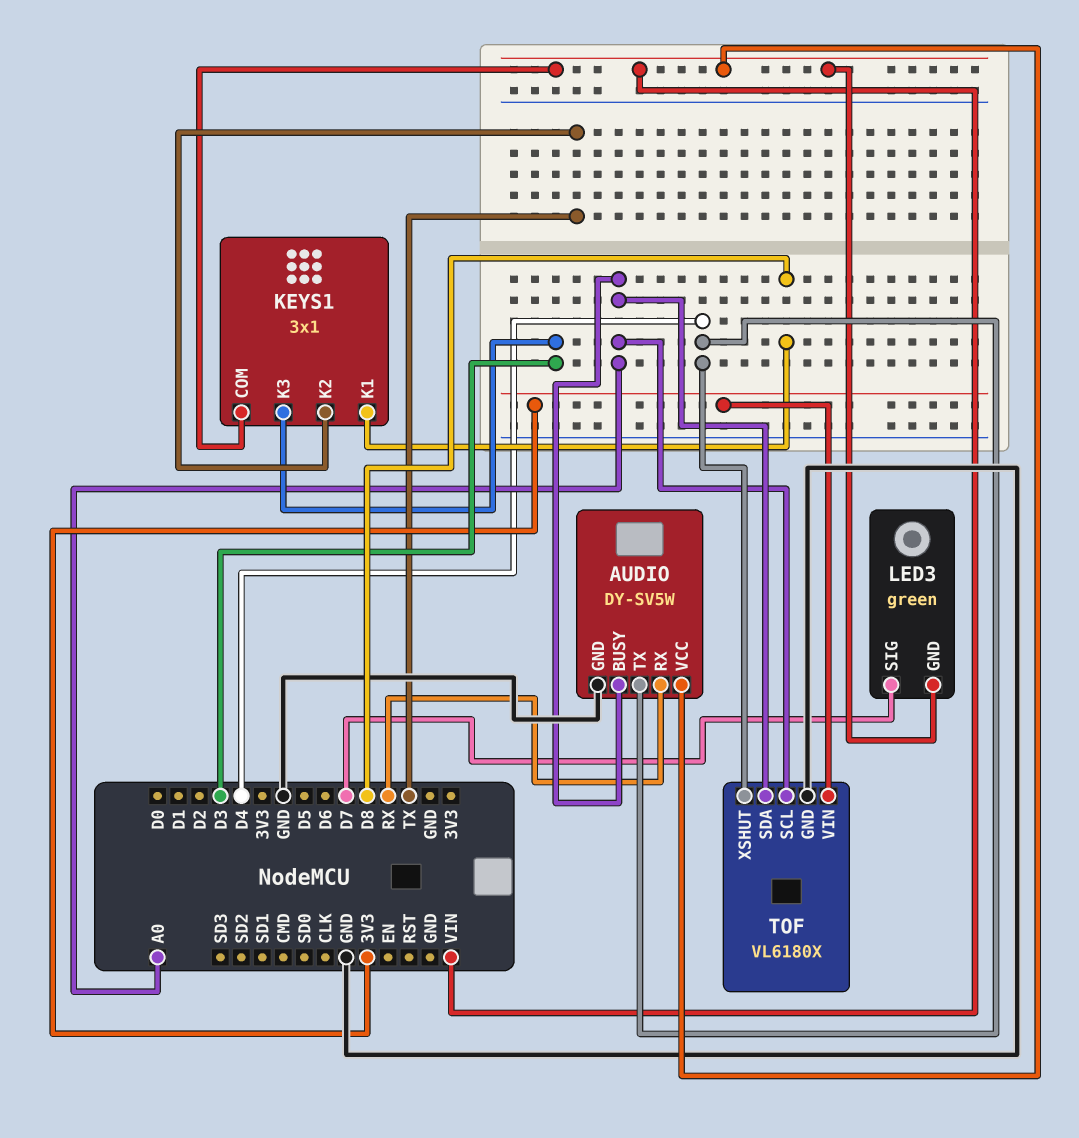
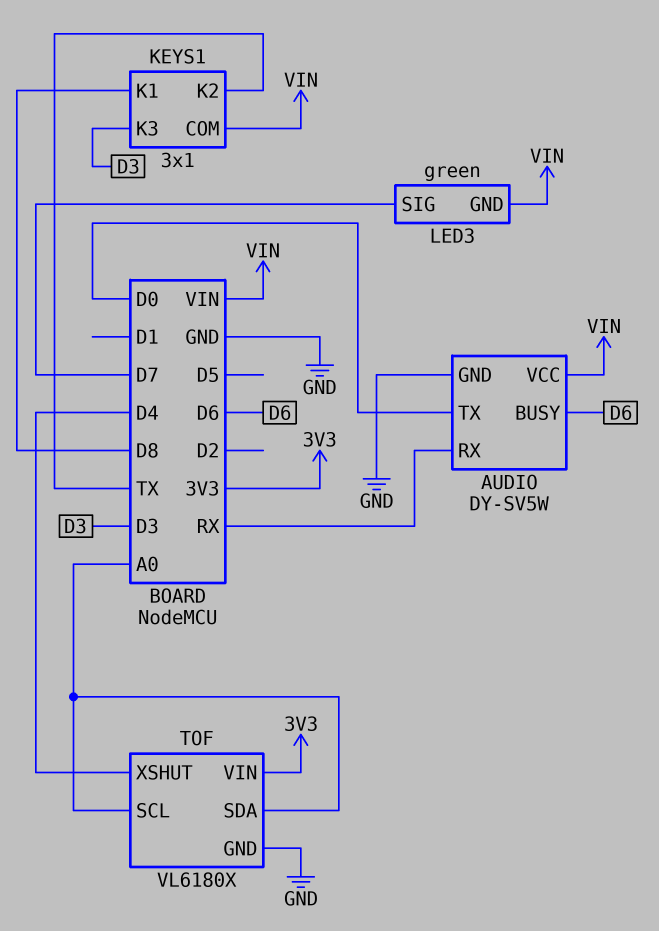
AUDIO pin BUSY: A0 -> D6
AUDIO pin TX: D4 -> D0

